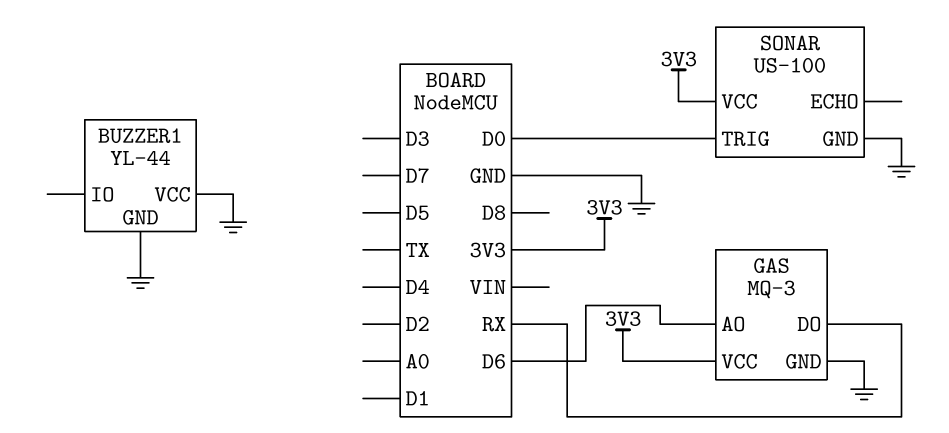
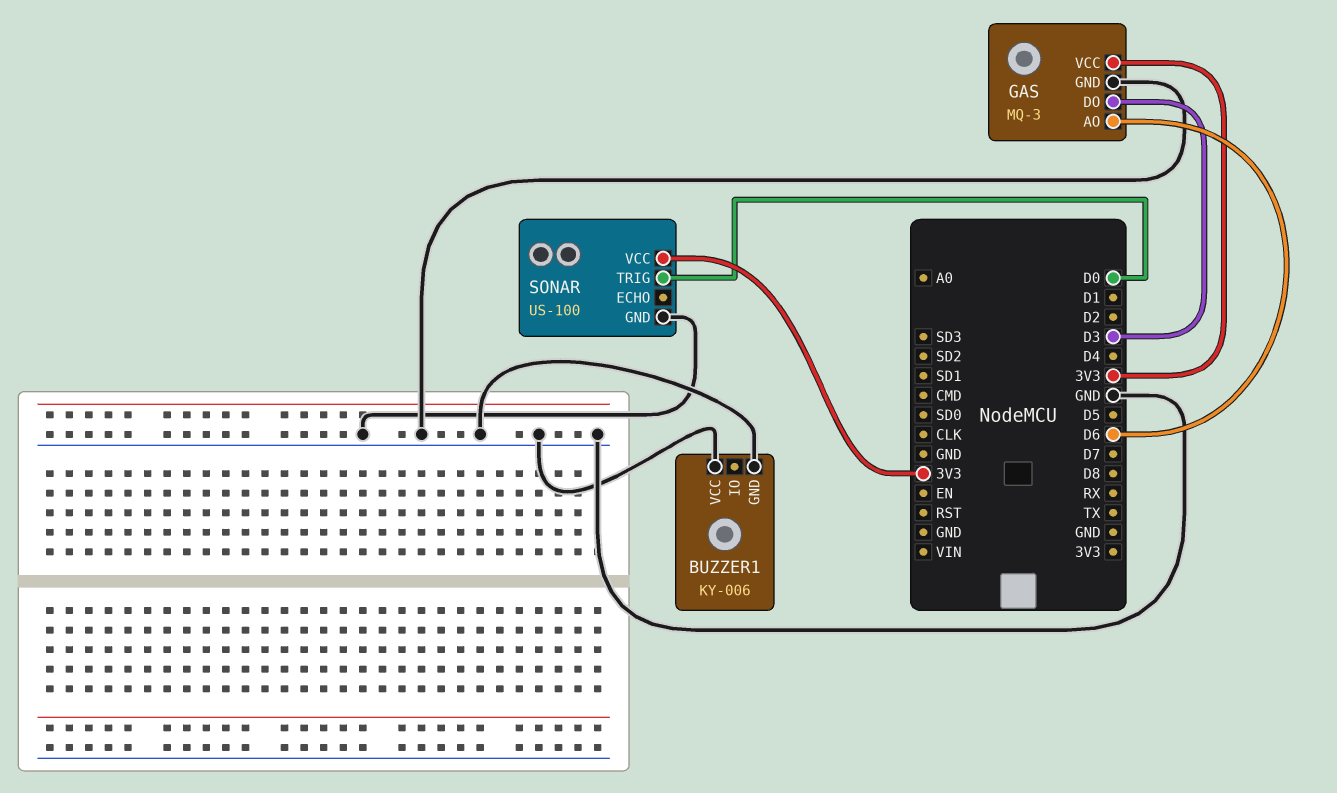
BUZZER1: YL-44 -> KY-006
GAS pin DO: RX -> D3

